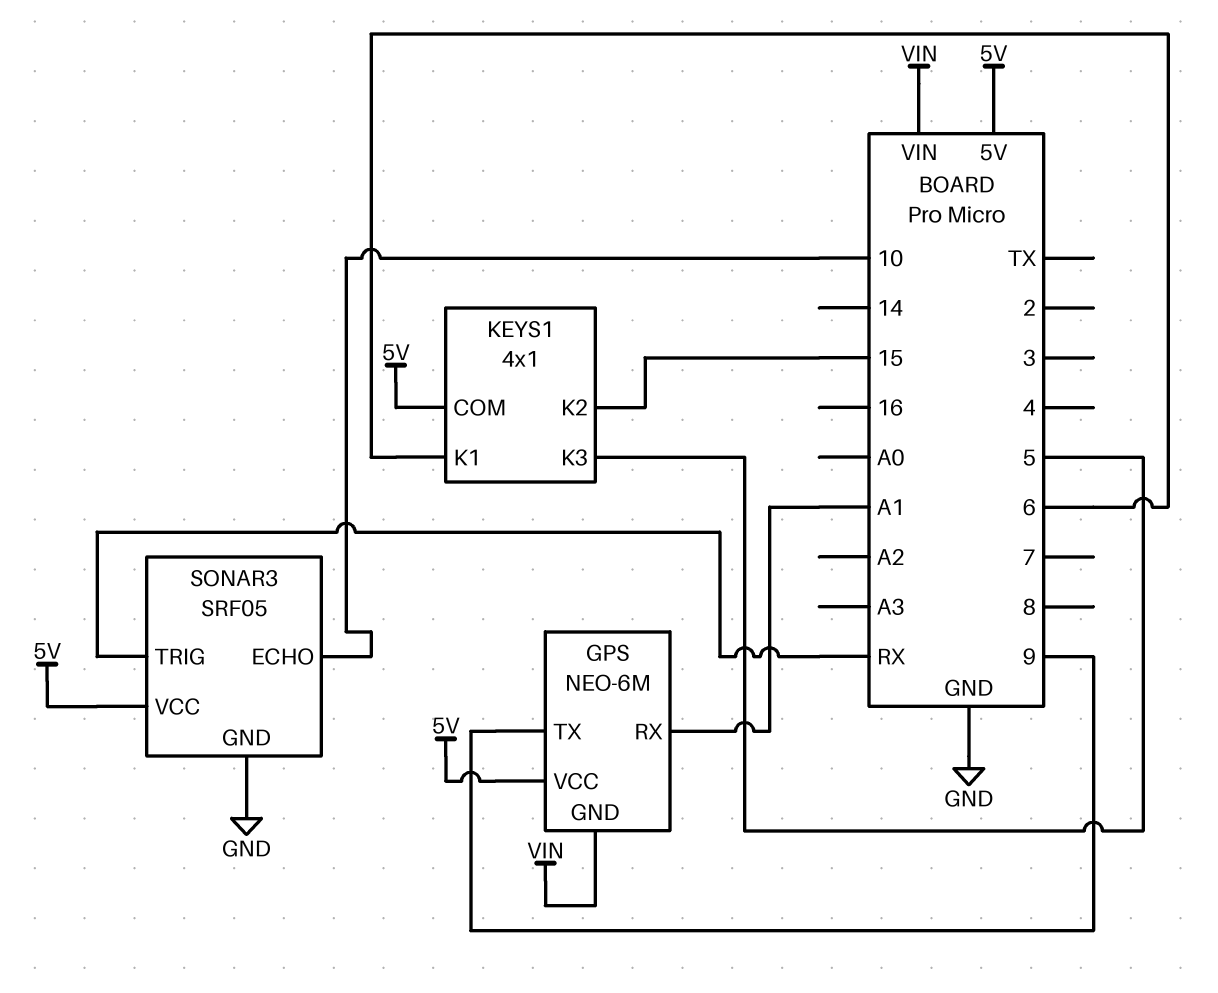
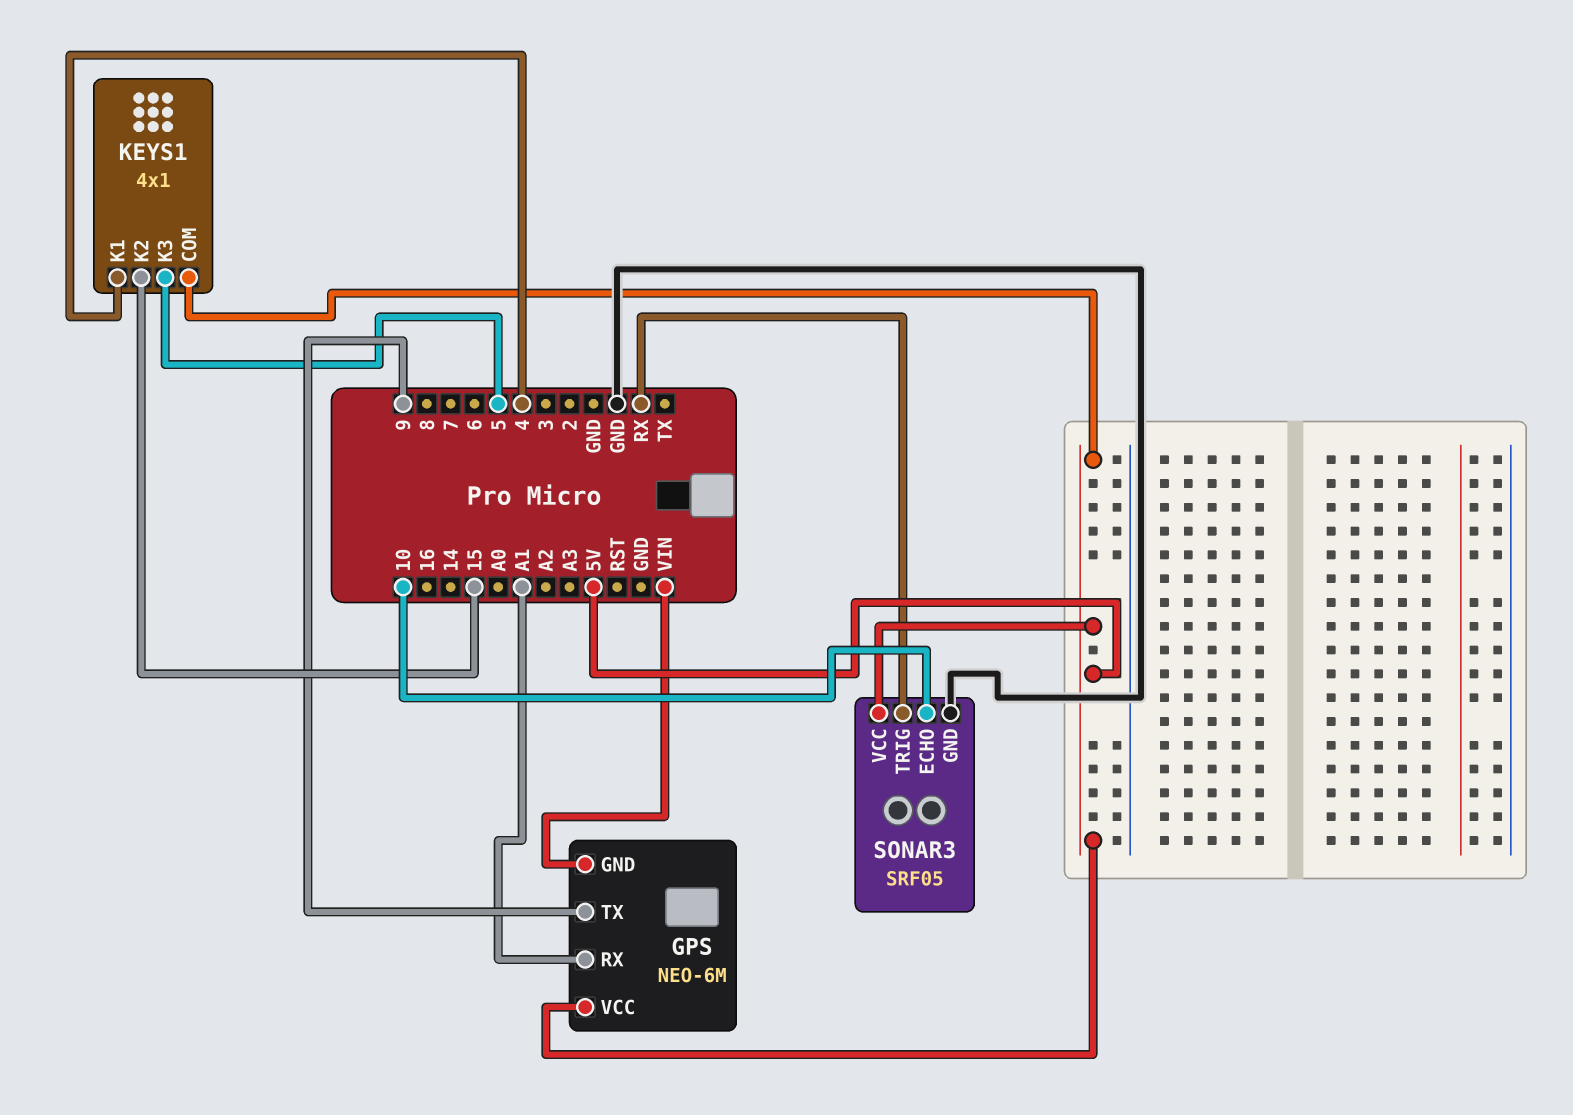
KEYS1 pin K1: 6 -> 4

